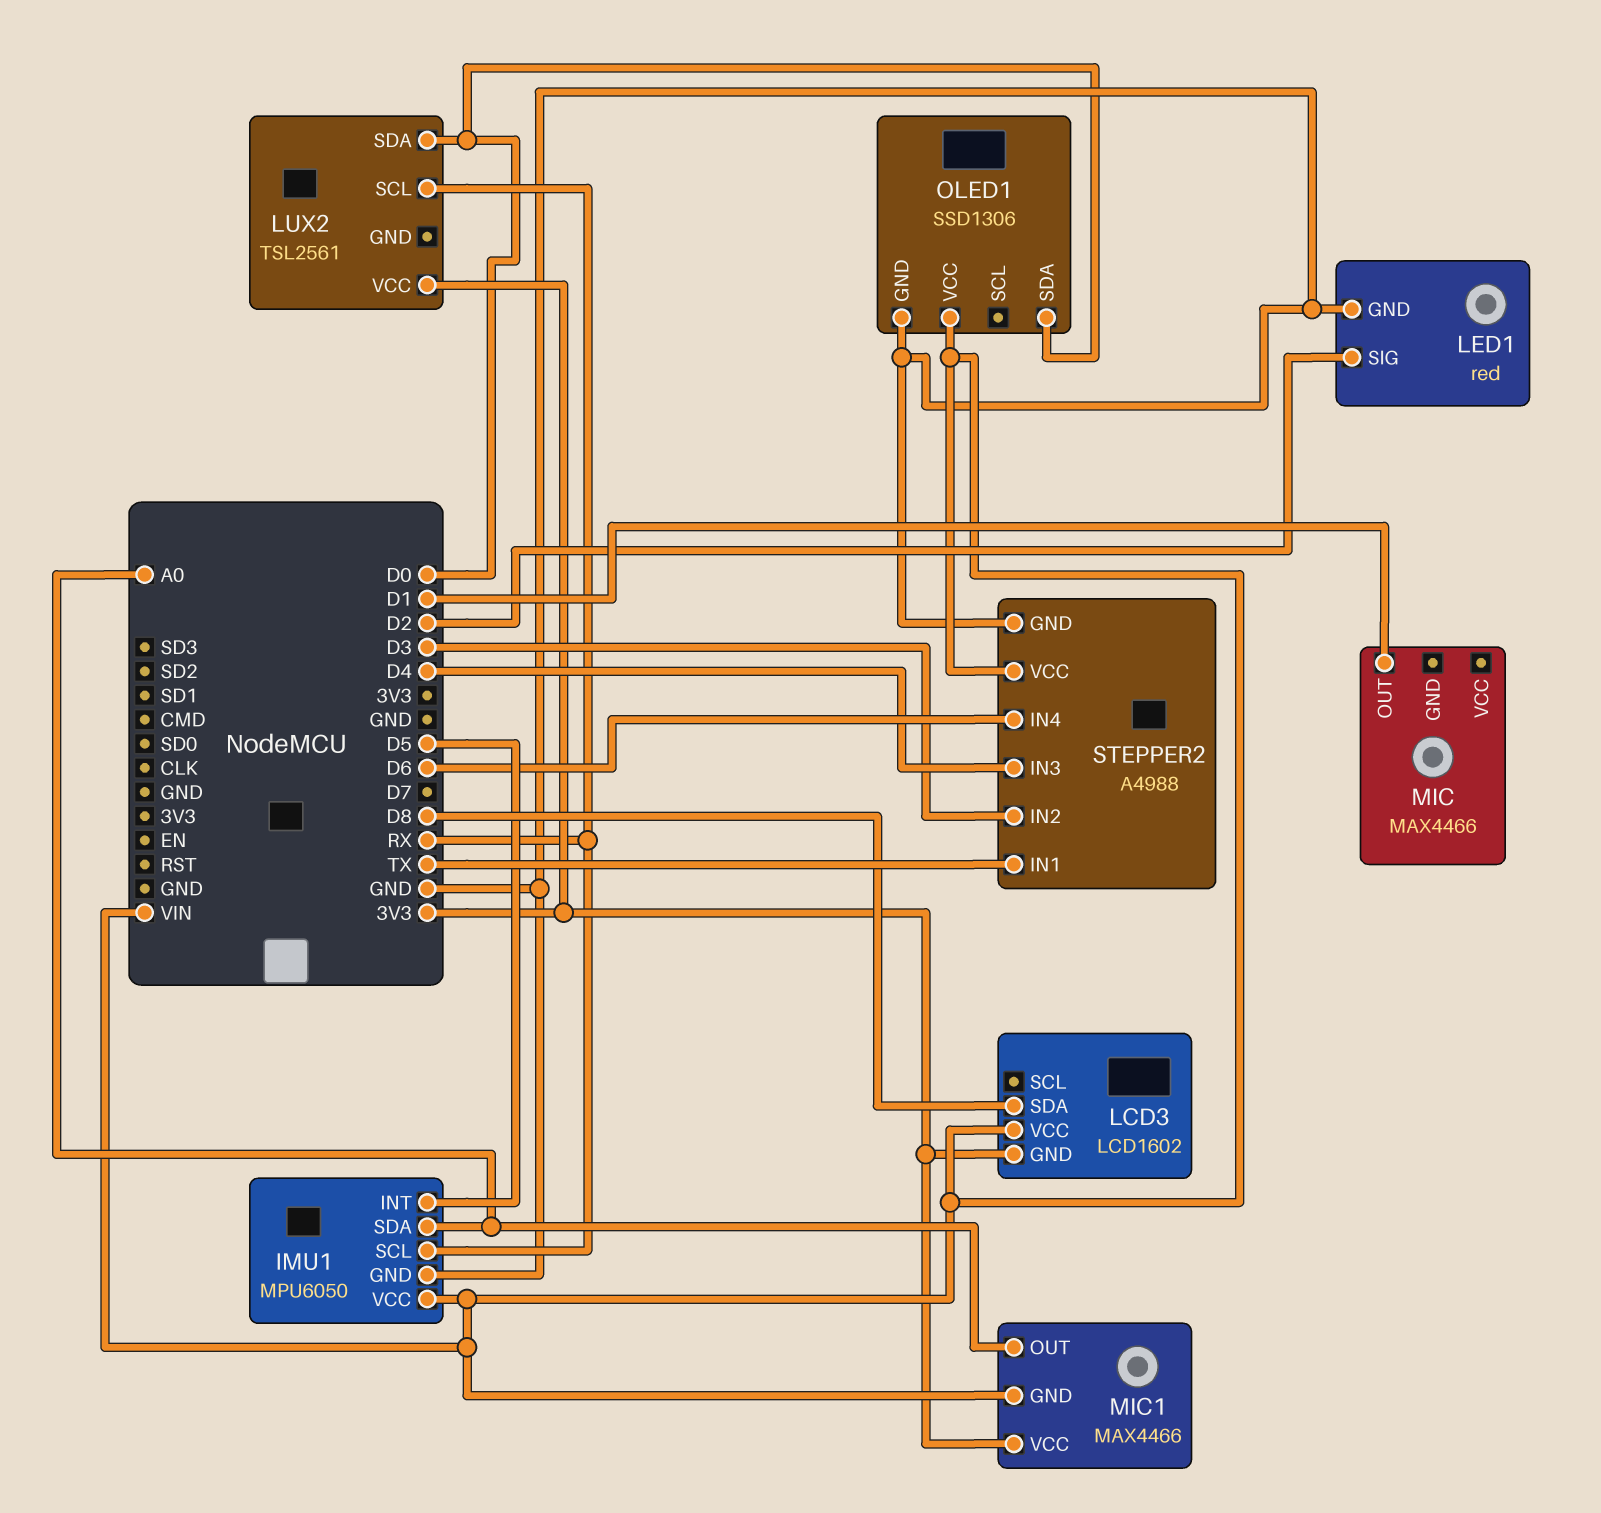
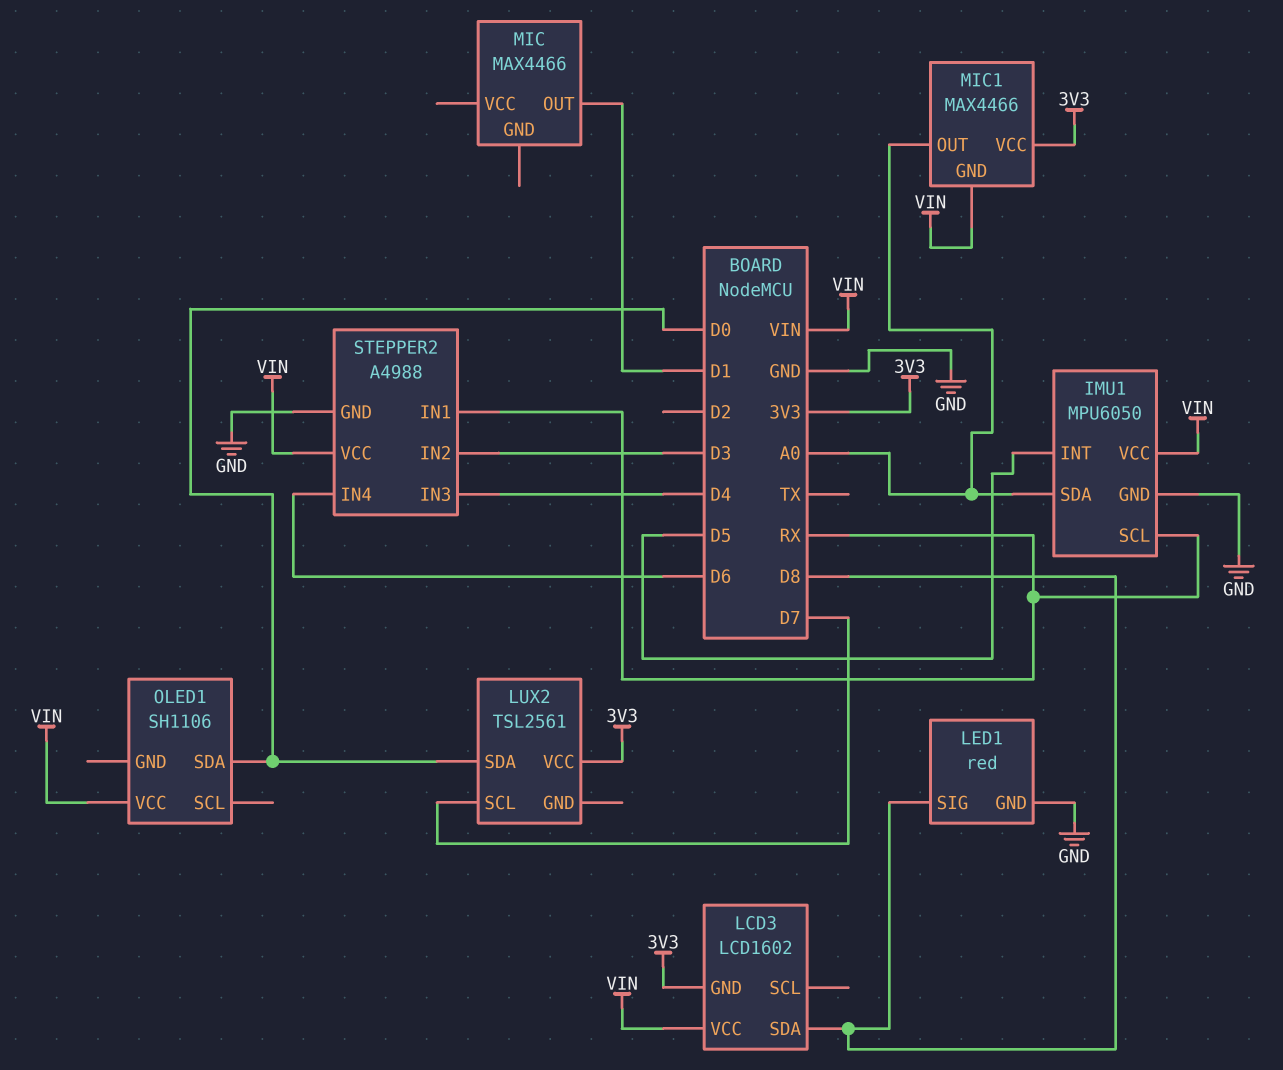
LED1 pin SIG: D2 -> D8
LUX2 pin SCL: RX -> D7
OLED1: SSD1306 -> SH1106
OLED1 pin GND: GND -> none
STEPPER2 pin IN1: TX -> RX

